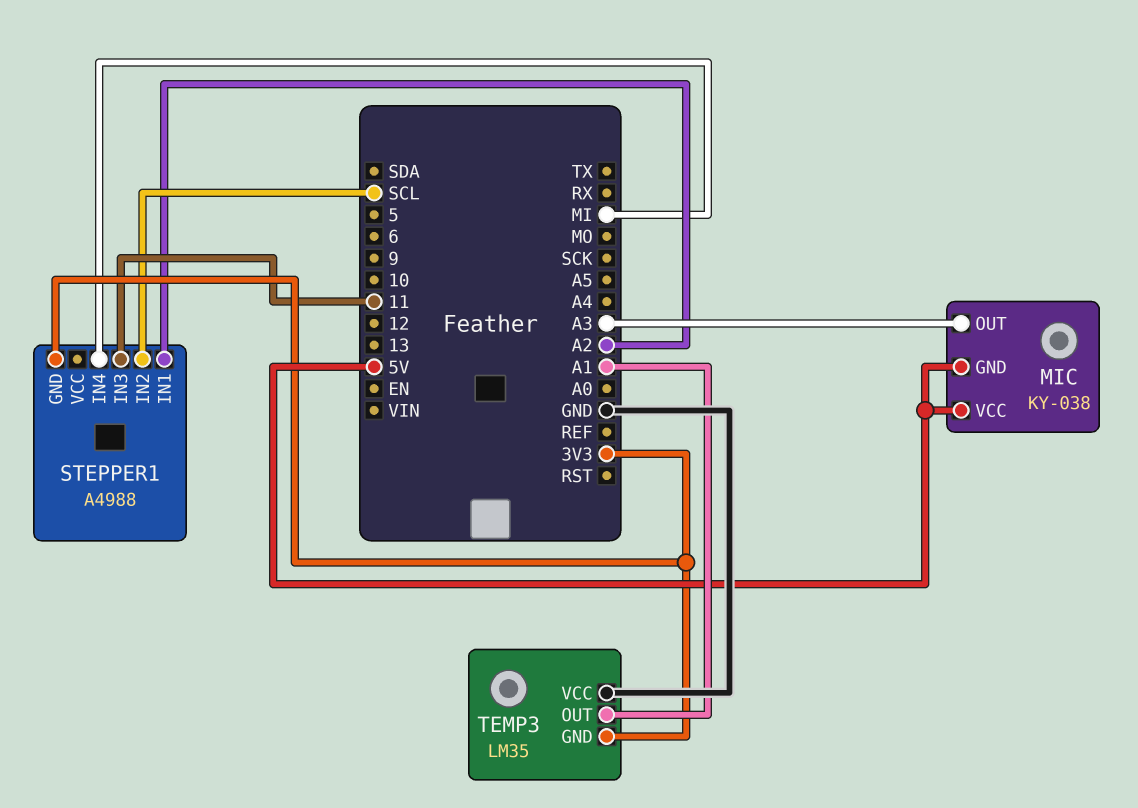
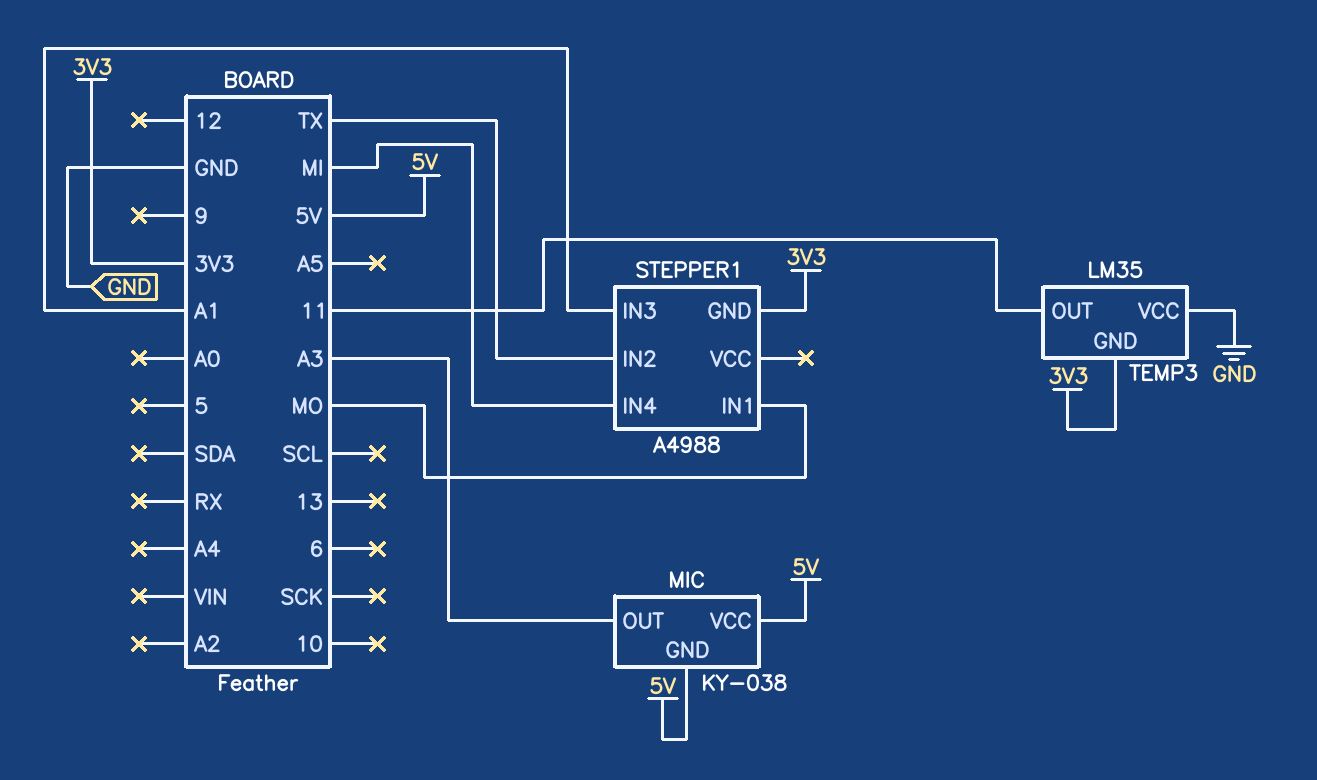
STEPPER1 pin IN1: A2 -> MO
STEPPER1 pin IN2: SCL -> TX
STEPPER1 pin IN3: 11 -> A1
TEMP3 pin OUT: A1 -> 11

